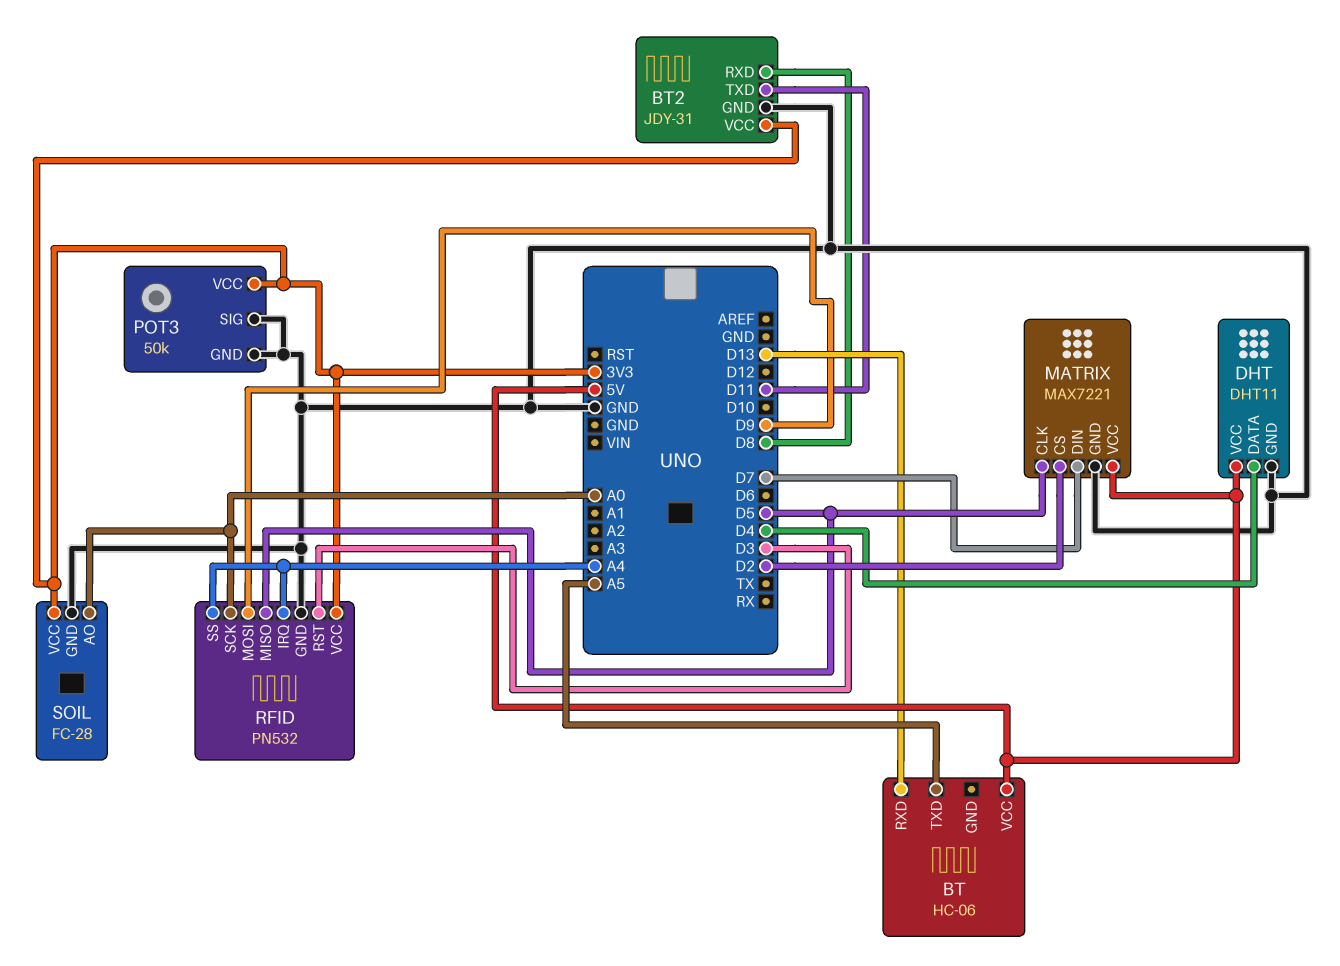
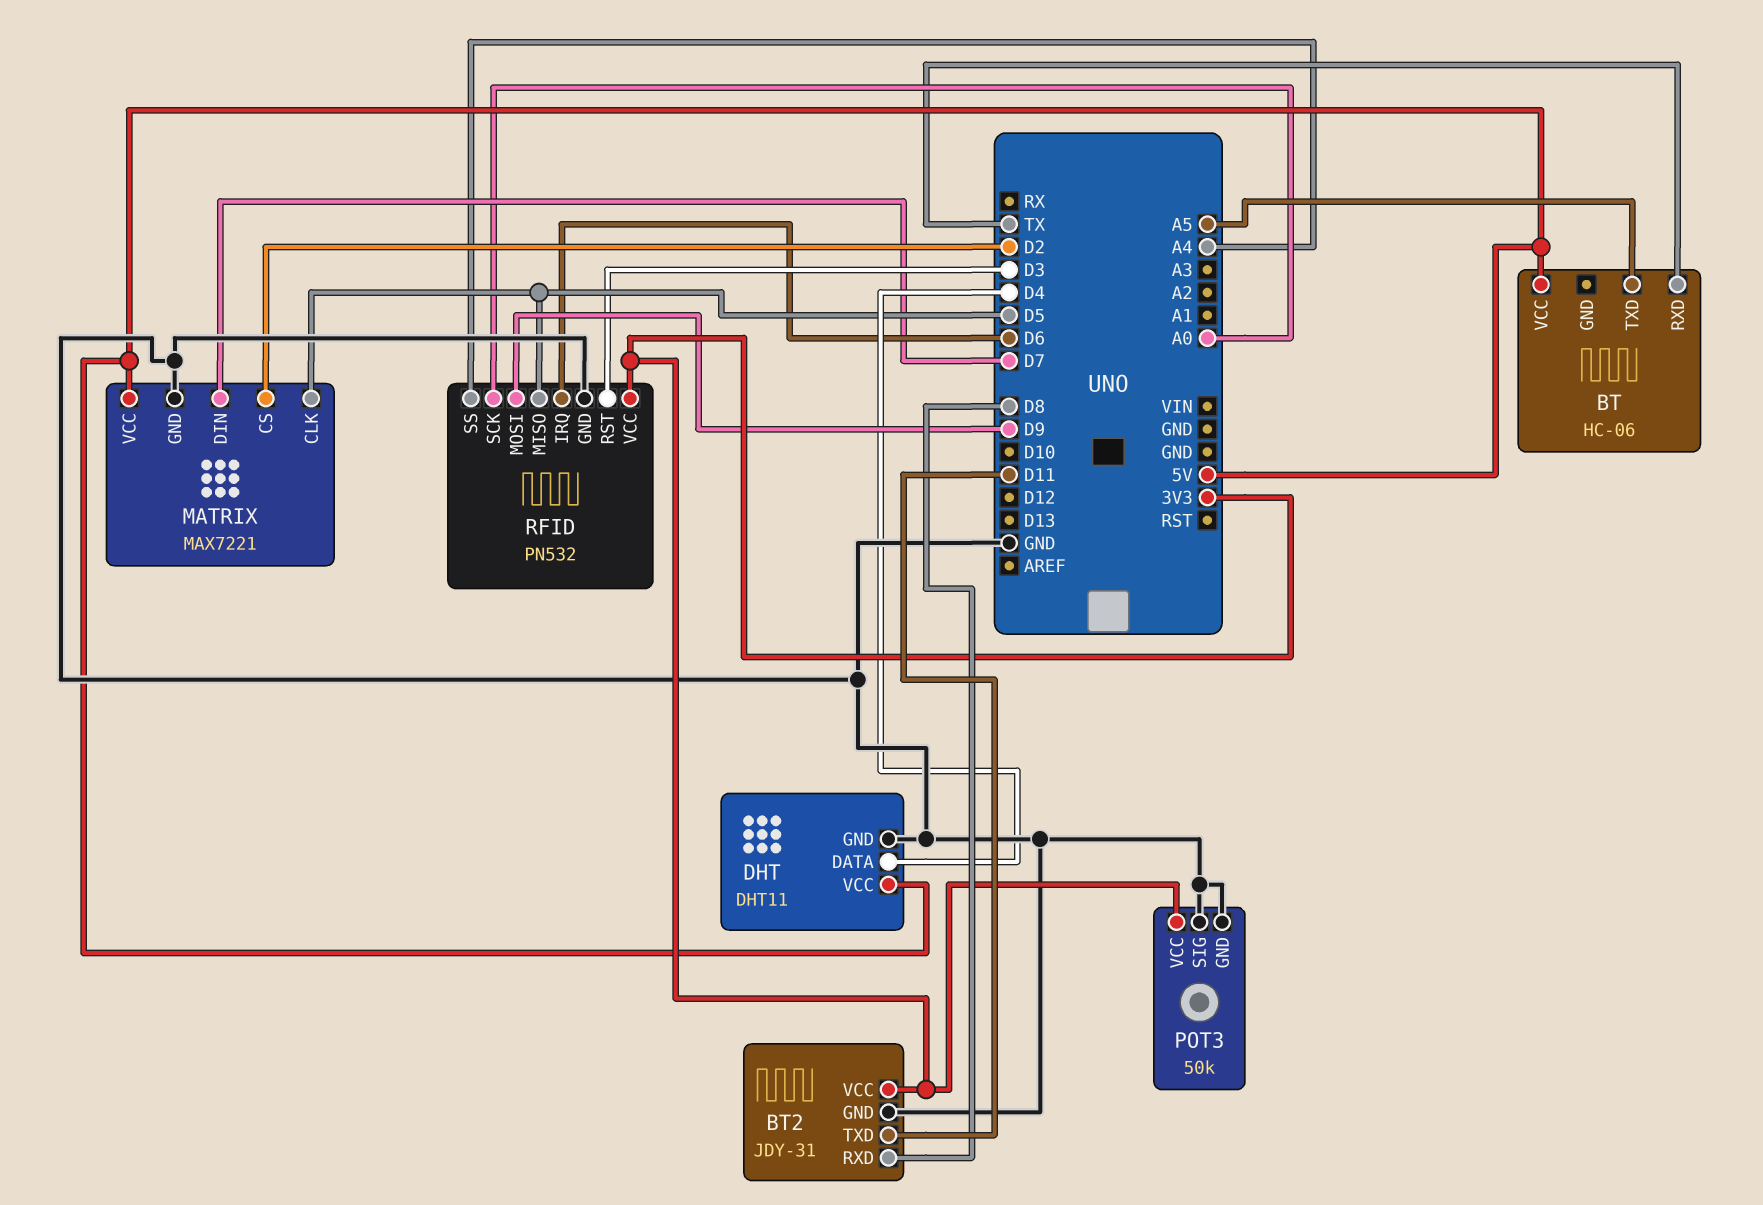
BT pin RXD: D13 -> TX
RFID pin IRQ: A4 -> D6
SOIL: FC-28 -> none
SOIL pin AO: A0 -> none
SOIL pin GND: GND -> none
SOIL pin VCC: 3V3 -> none

